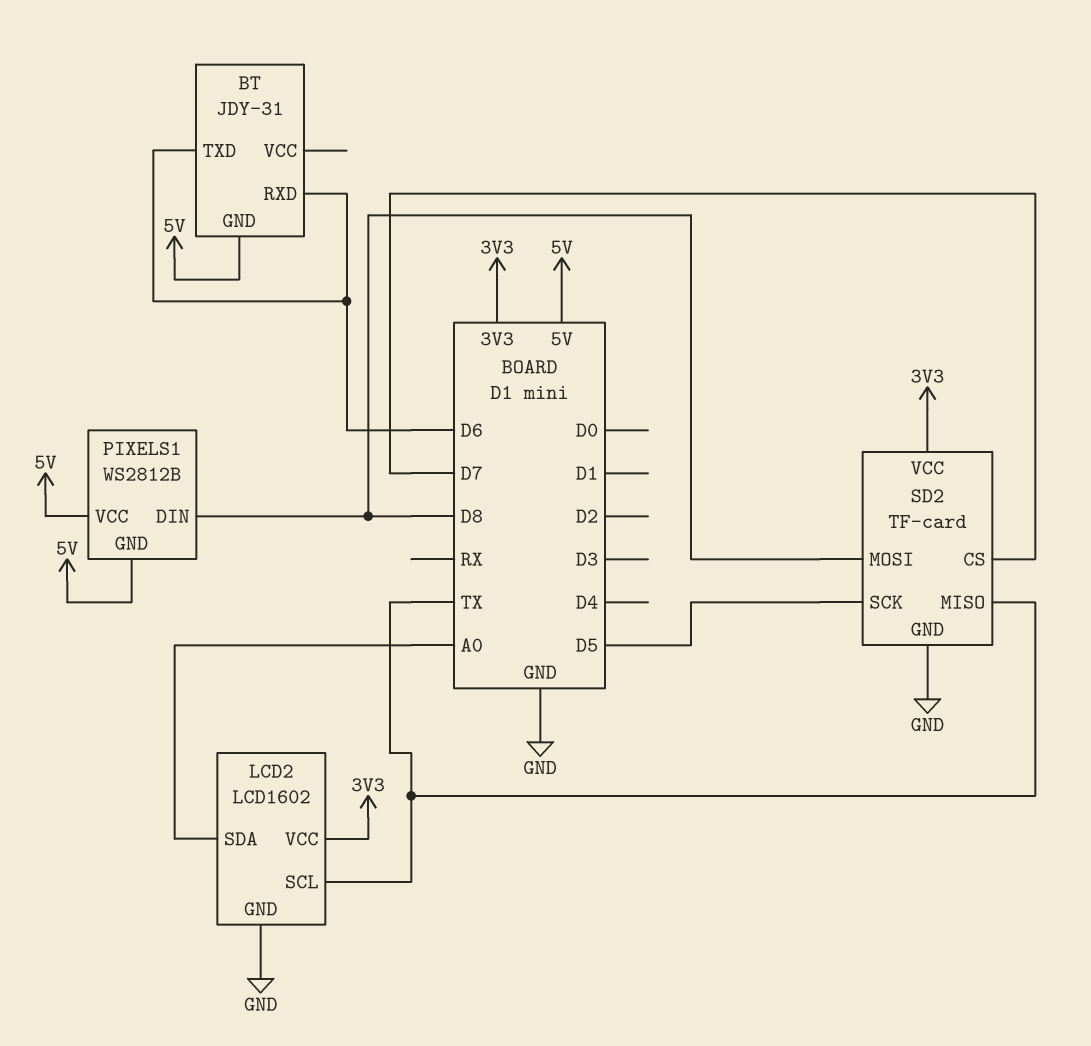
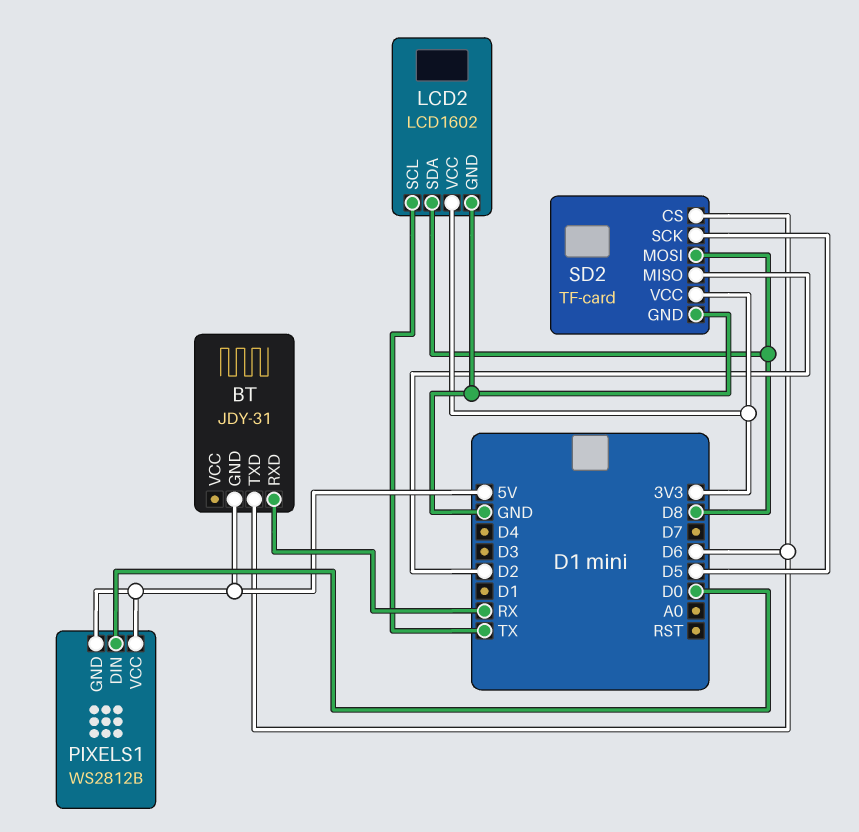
BT pin RXD: D6 -> RX
LCD2 pin SDA: A0 -> D8
PIXELS1 pin DIN: D8 -> D0
SD2 pin CS: D7 -> D6
SD2 pin MISO: TX -> D2

